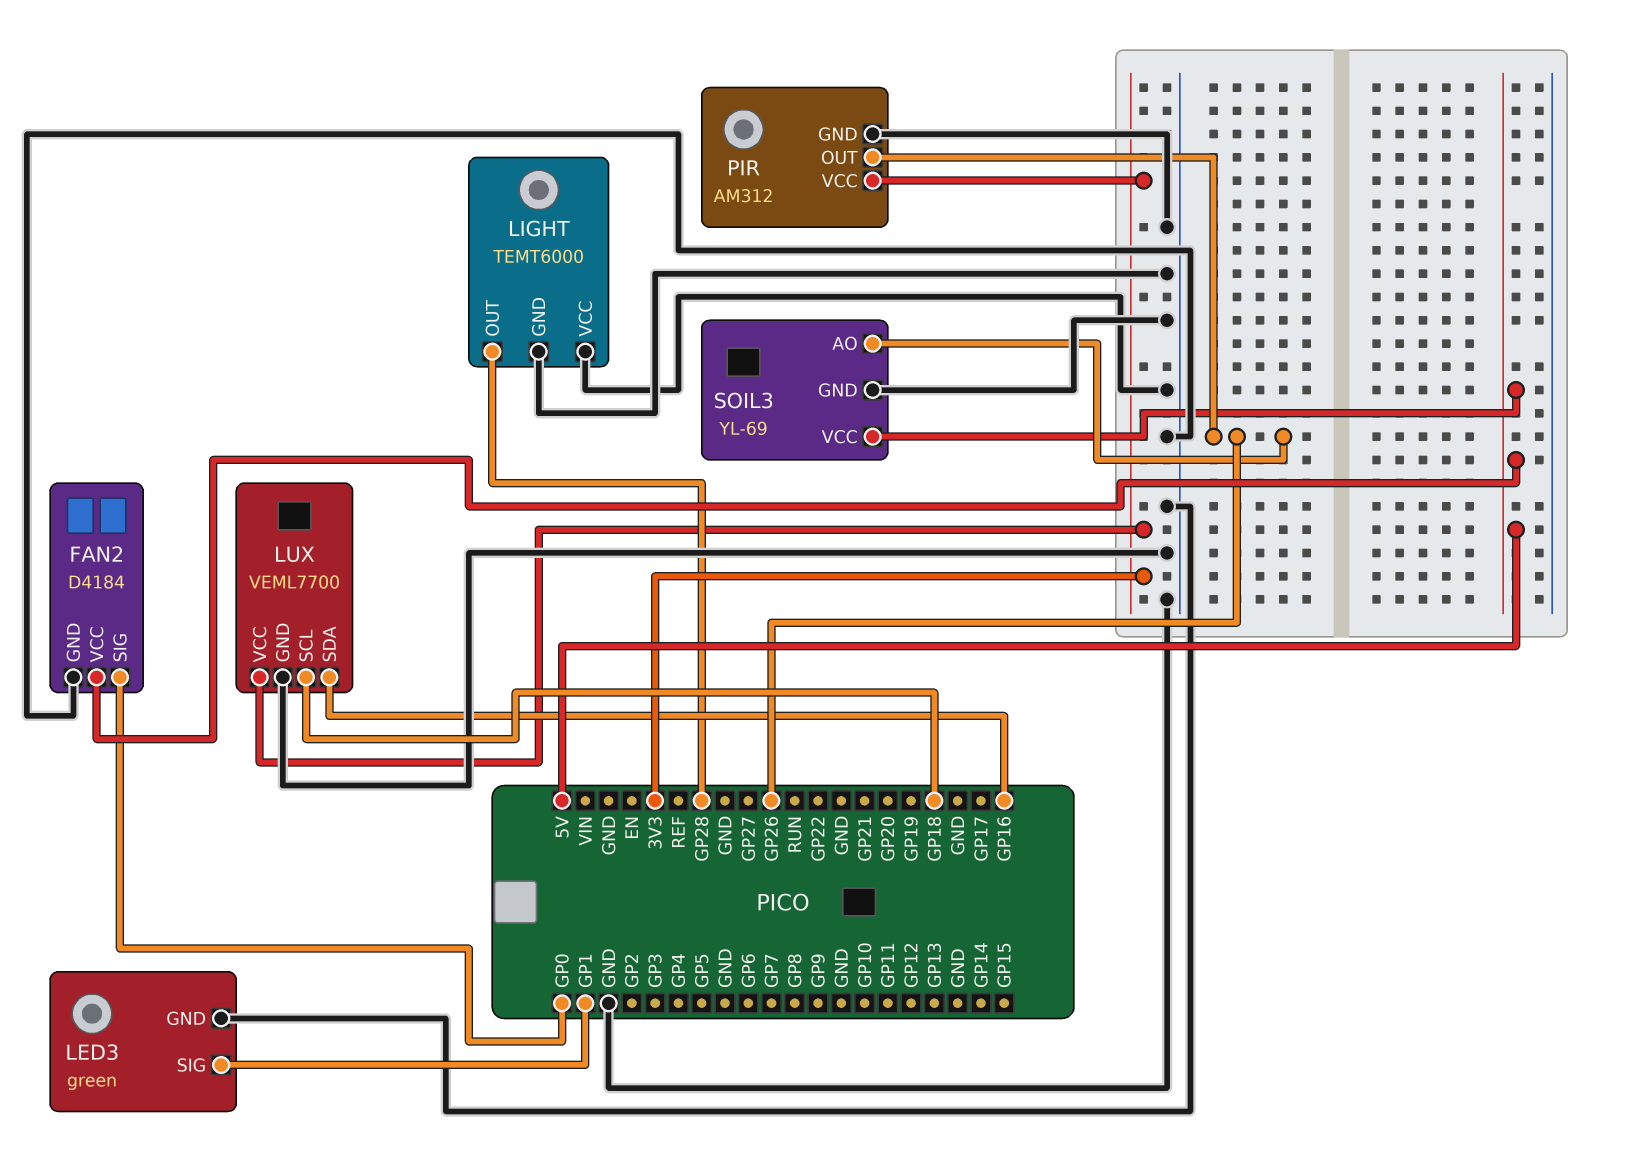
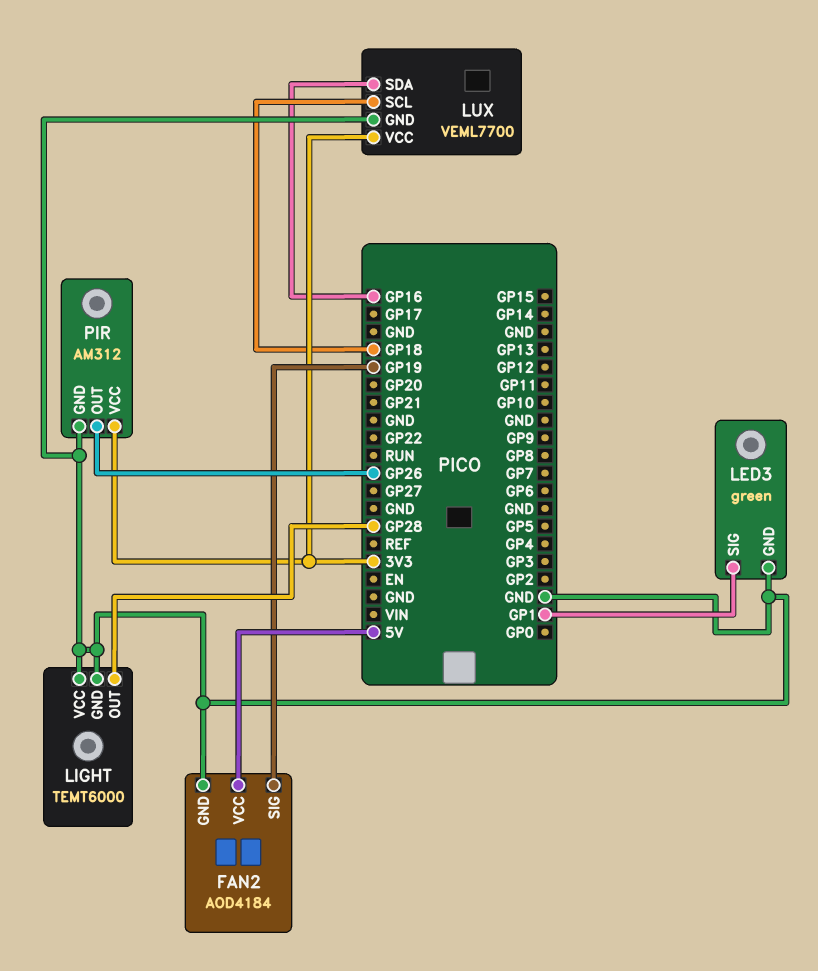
FAN2: D4184 -> AOD4184
FAN2 pin SIG: GP0 -> GP19
SOIL3: YL-69 -> none
SOIL3 pin AO: GP26 -> none
SOIL3 pin GND: GND -> none
SOIL3 pin VCC: 5V -> none

